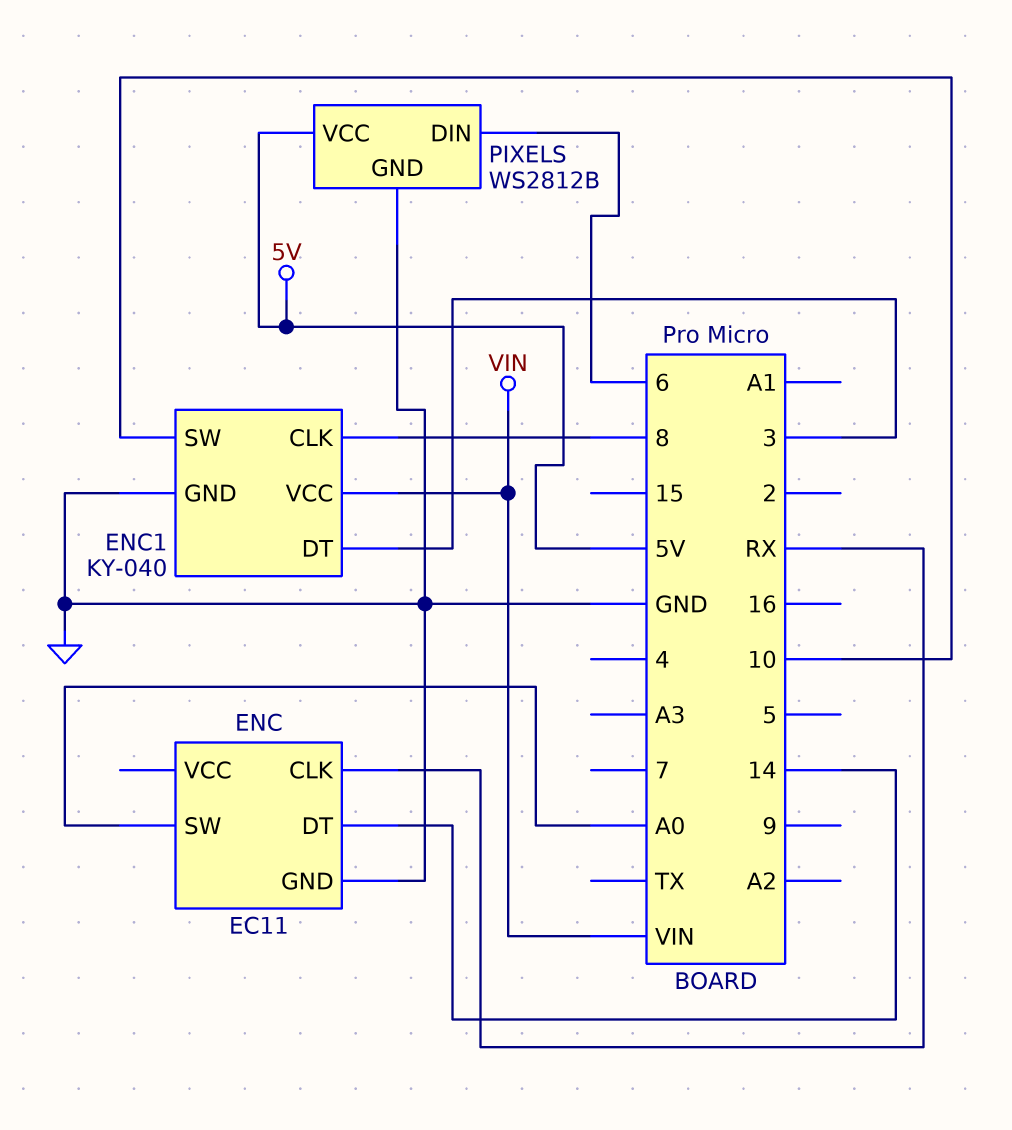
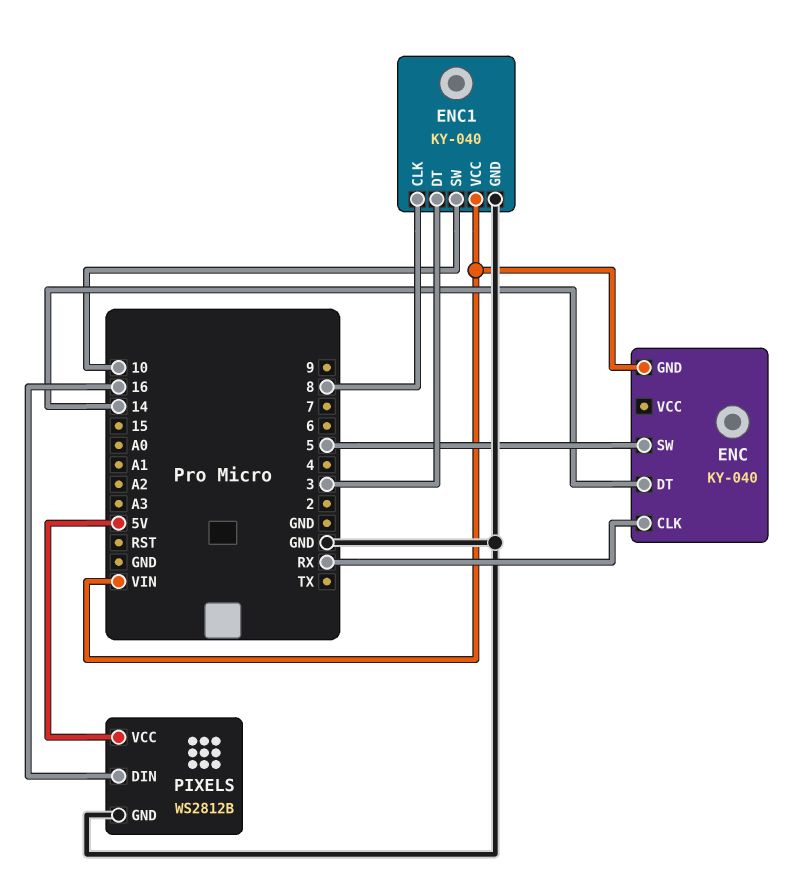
ENC: EC11 -> KY-040
ENC pin GND: GND -> VIN
ENC pin SW: A0 -> 5
PIXELS pin DIN: 6 -> 16

